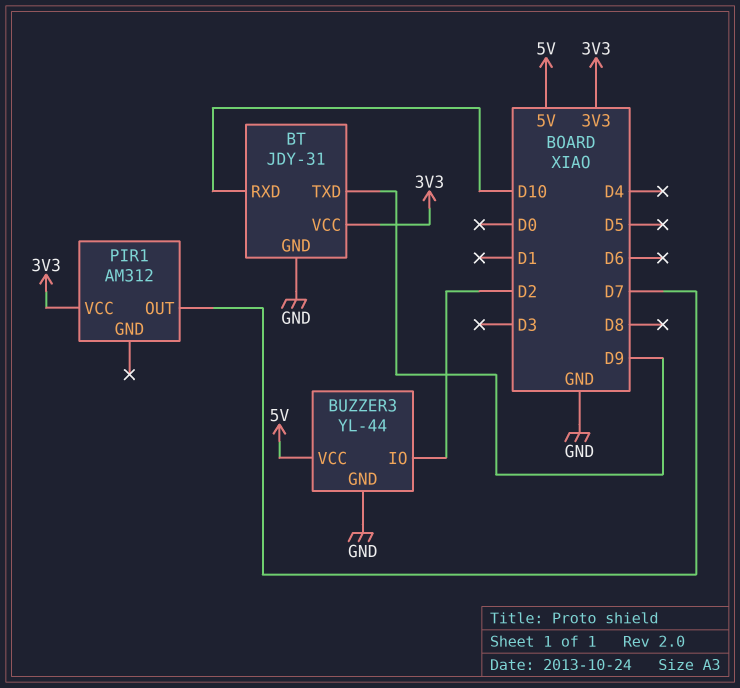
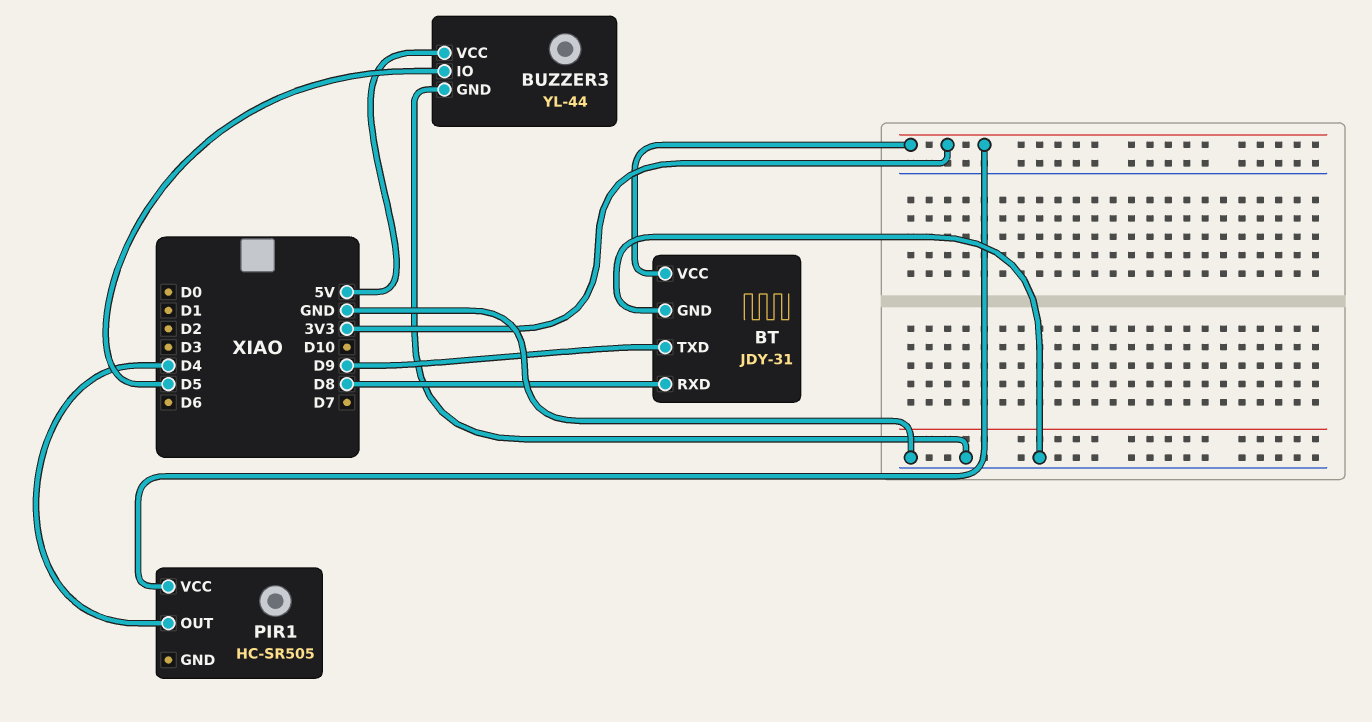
BT pin RXD: D10 -> D8
BUZZER3 pin IO: D2 -> D5
PIR1: AM312 -> HC-SR505
PIR1 pin OUT: D7 -> D4

